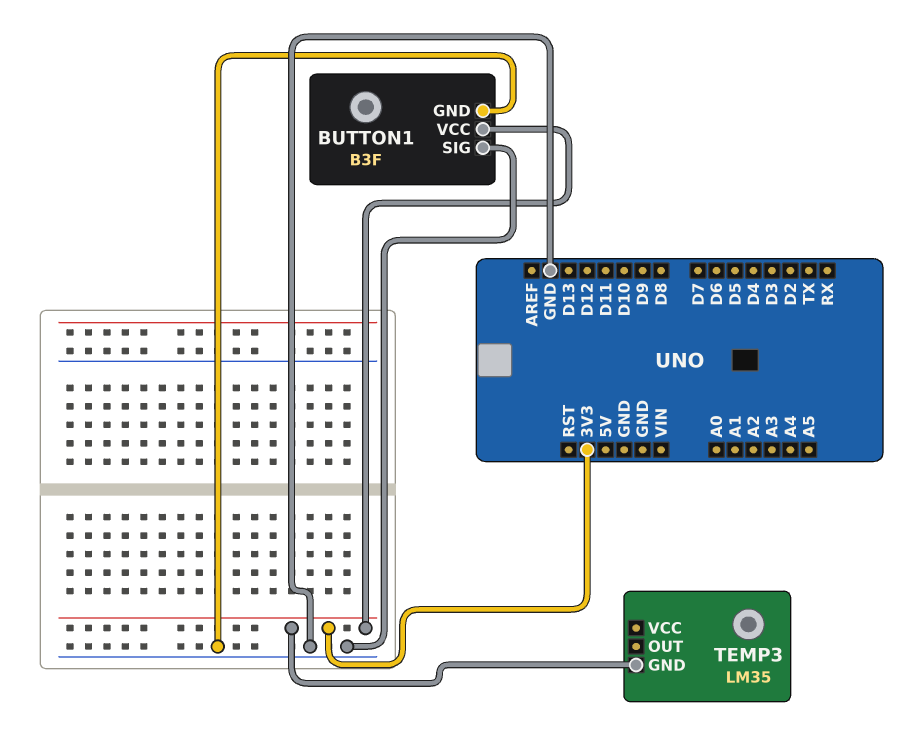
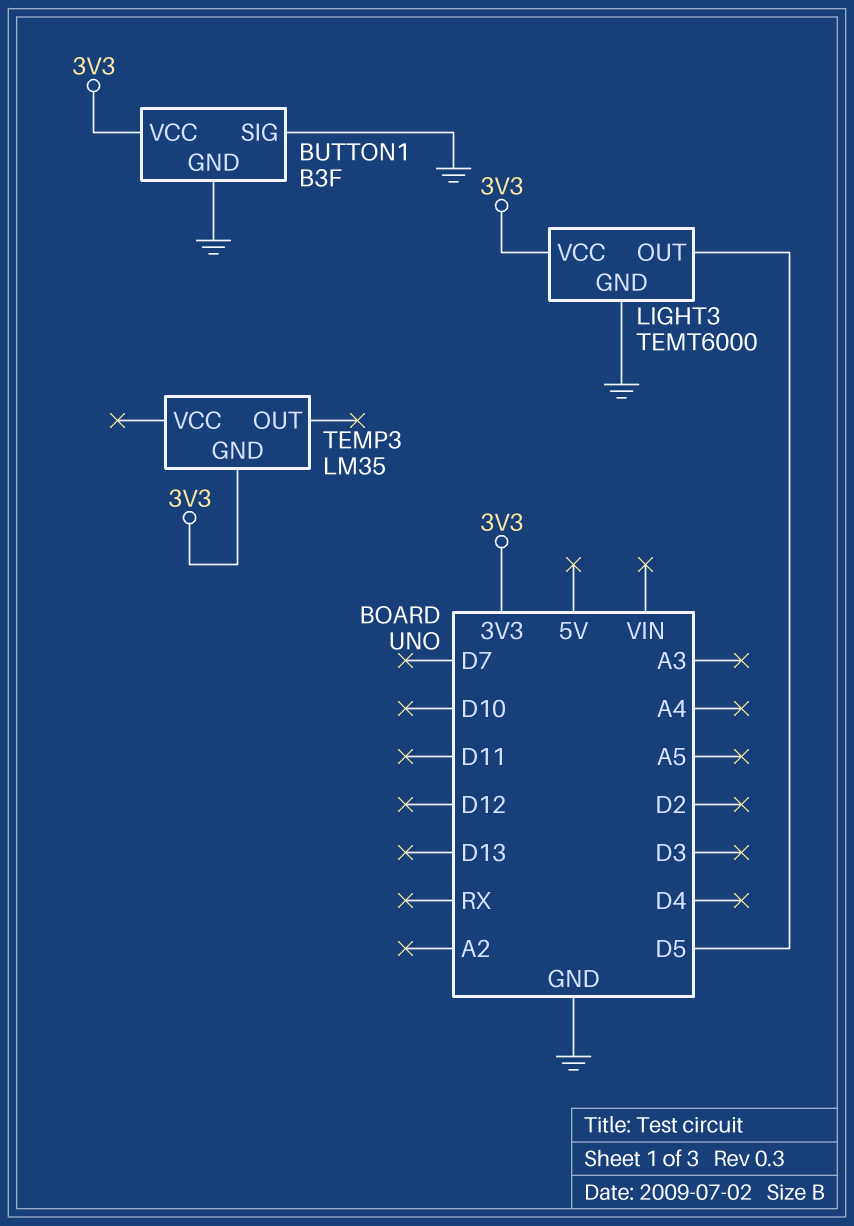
LIGHT3: none -> TEMT6000
LIGHT3 pin GND: none -> GND
LIGHT3 pin OUT: none -> D5
LIGHT3 pin VCC: none -> 3V3

